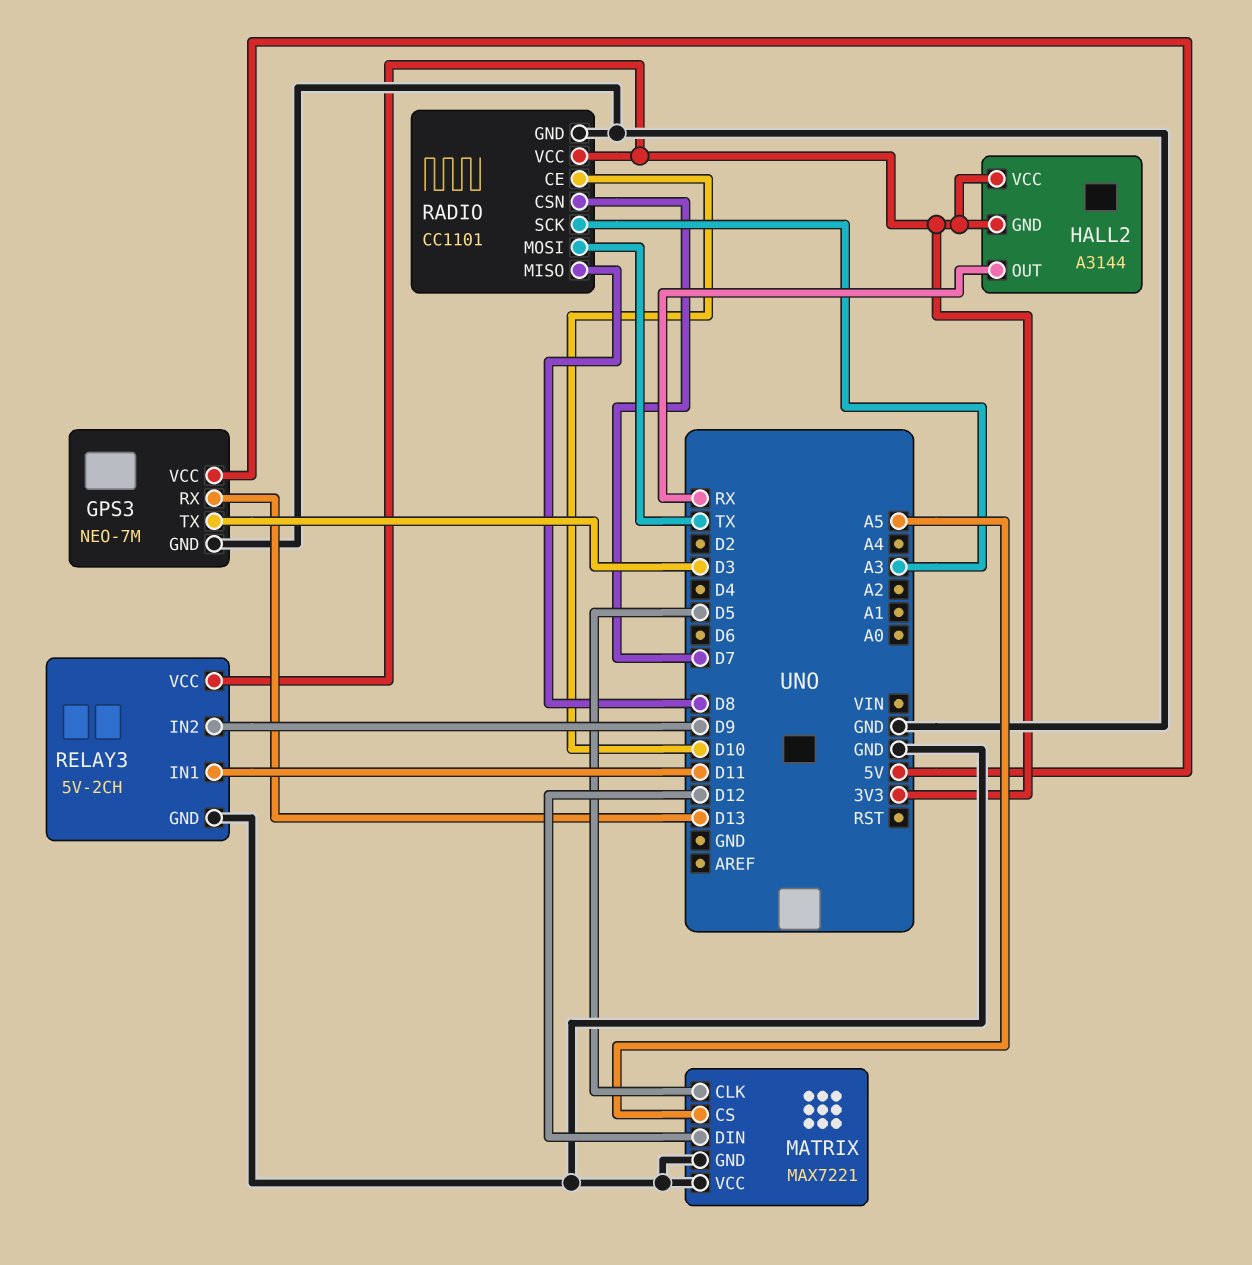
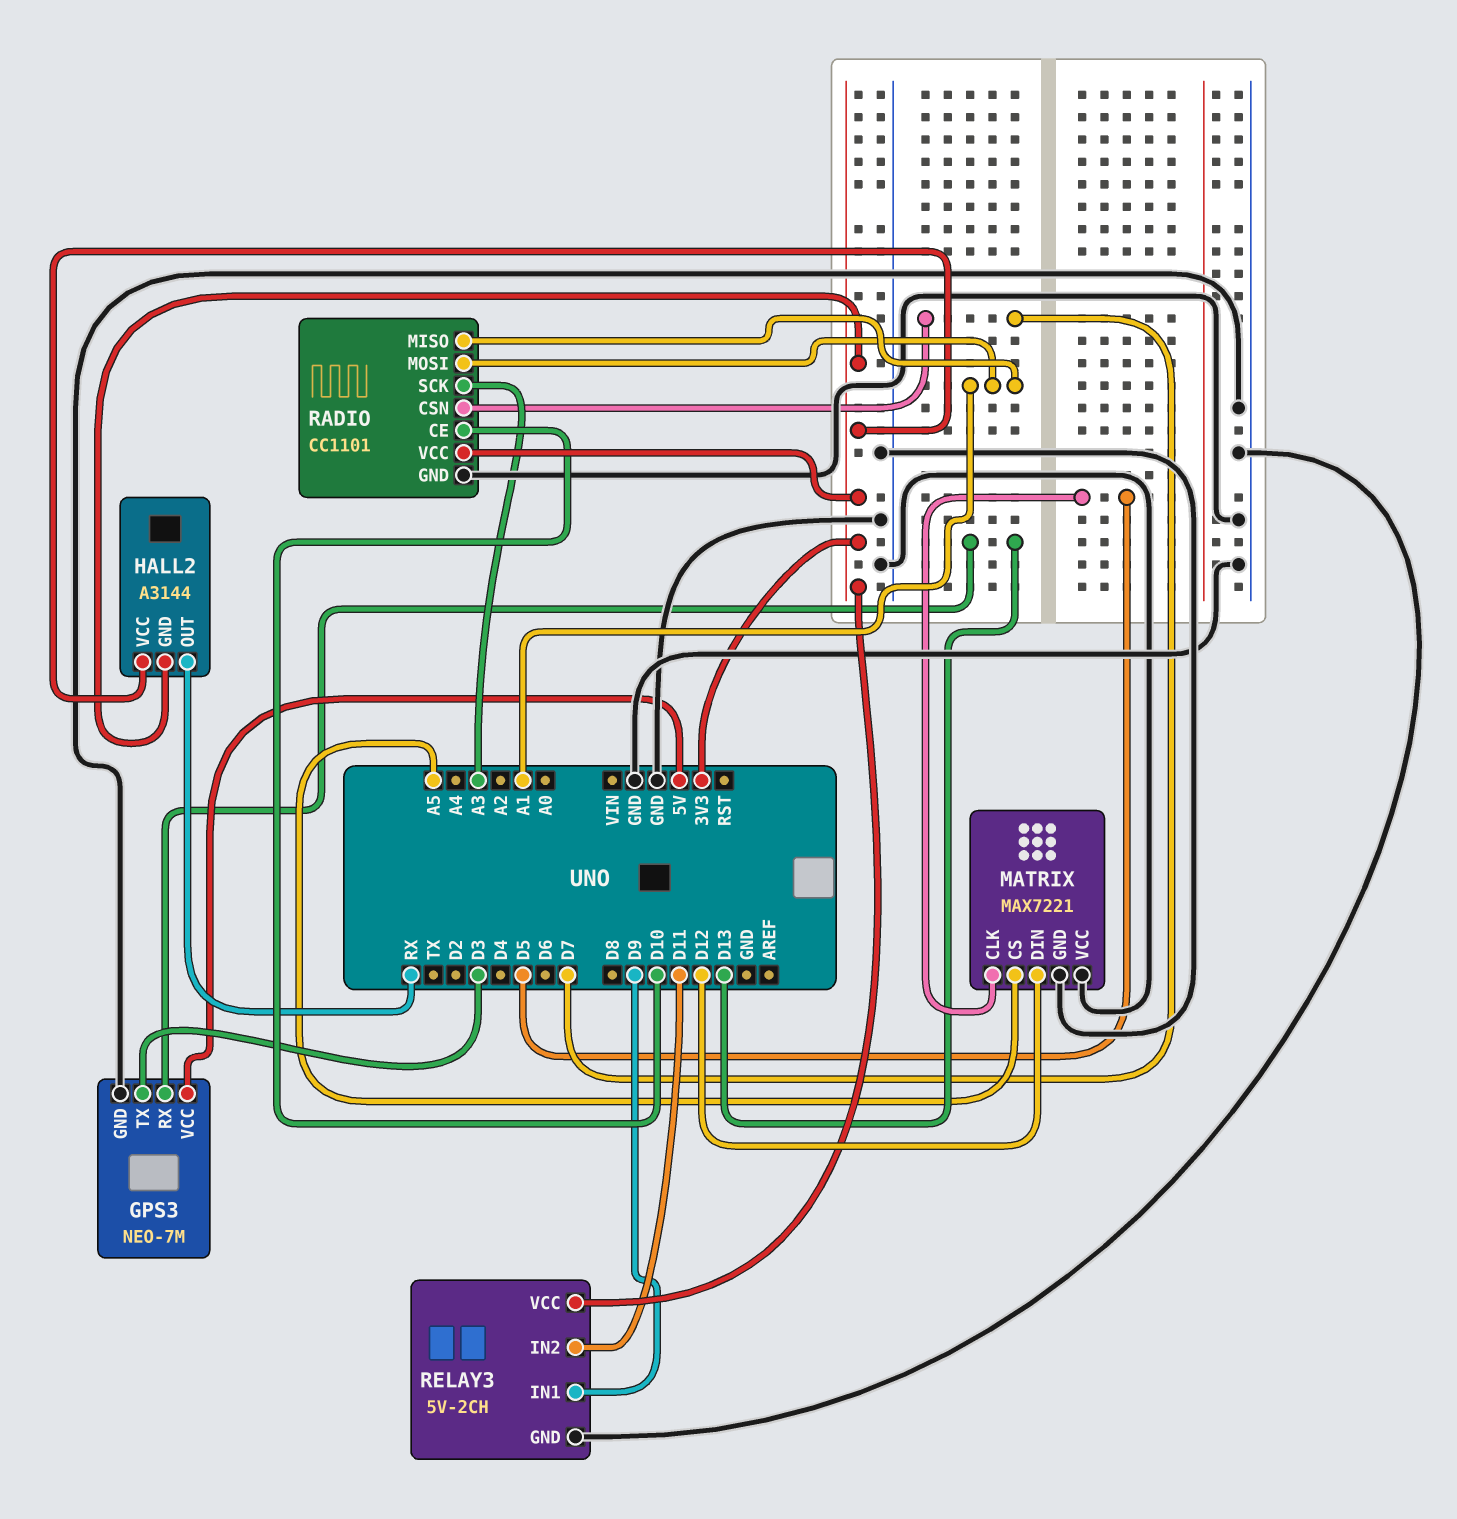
RADIO pin MISO: D8 -> A1
RADIO pin MOSI: TX -> A1
RELAY3 pin IN1: D11 -> D9
RELAY3 pin IN2: D9 -> D11

